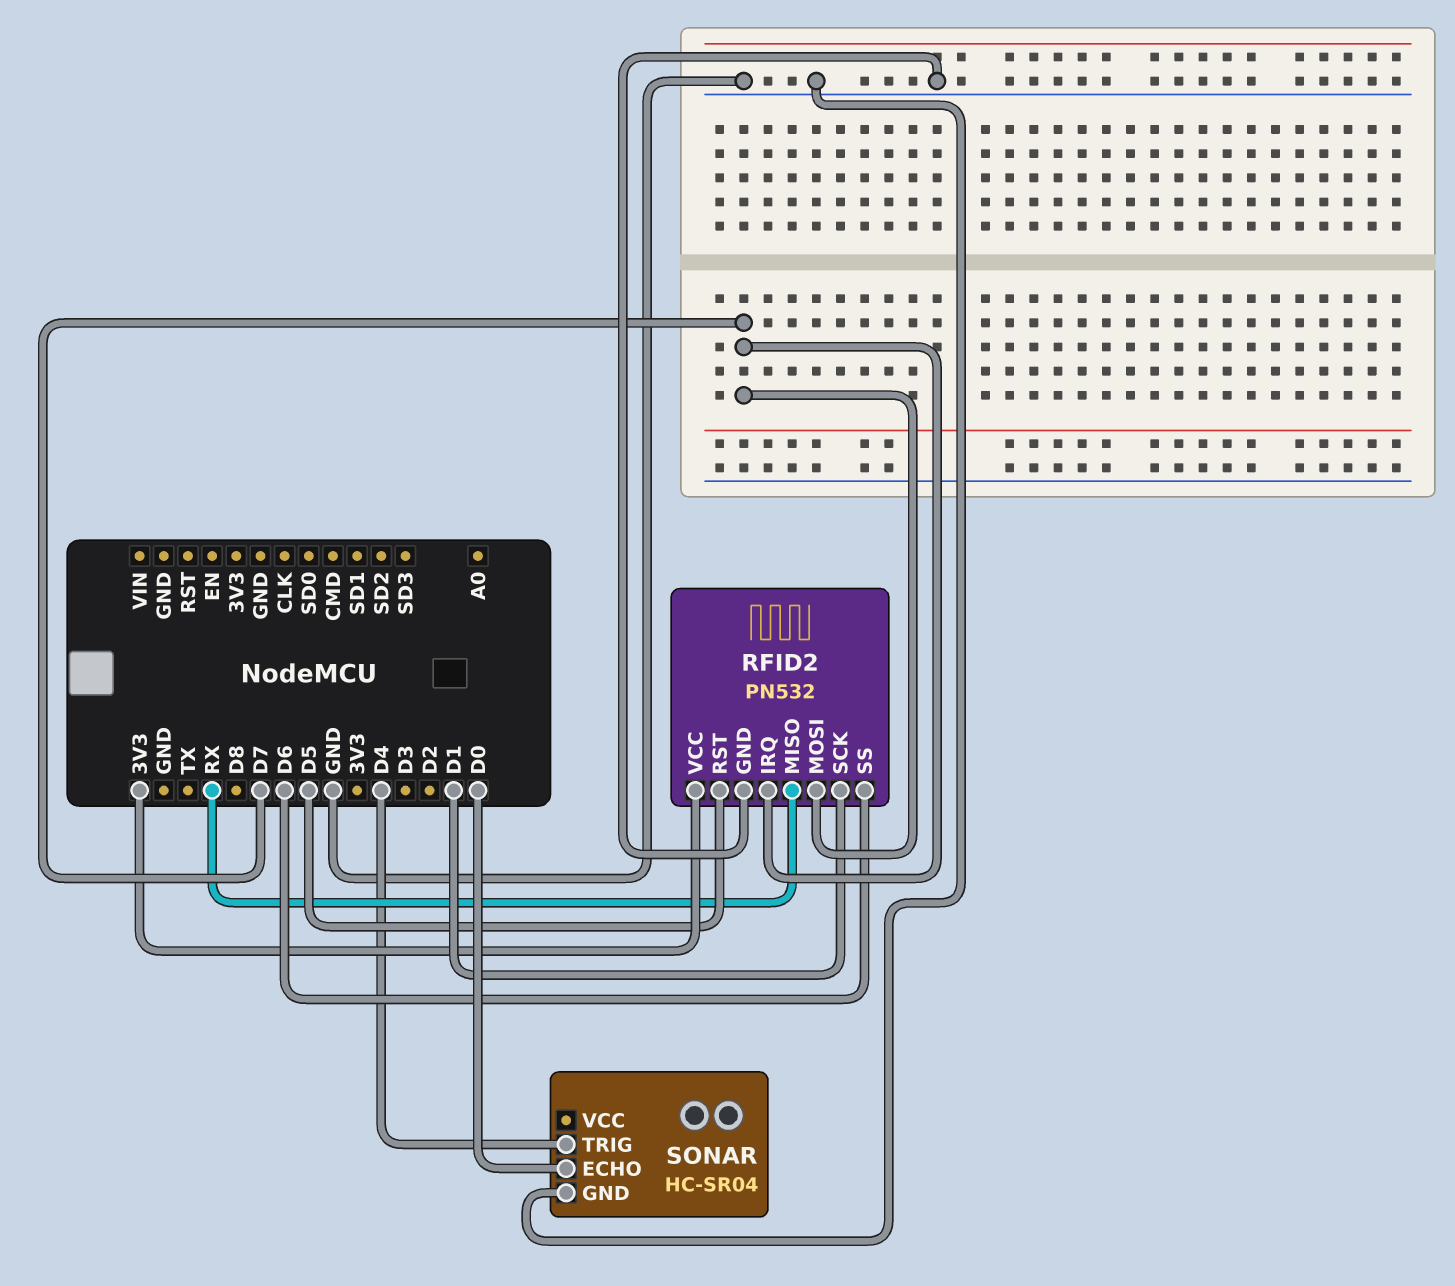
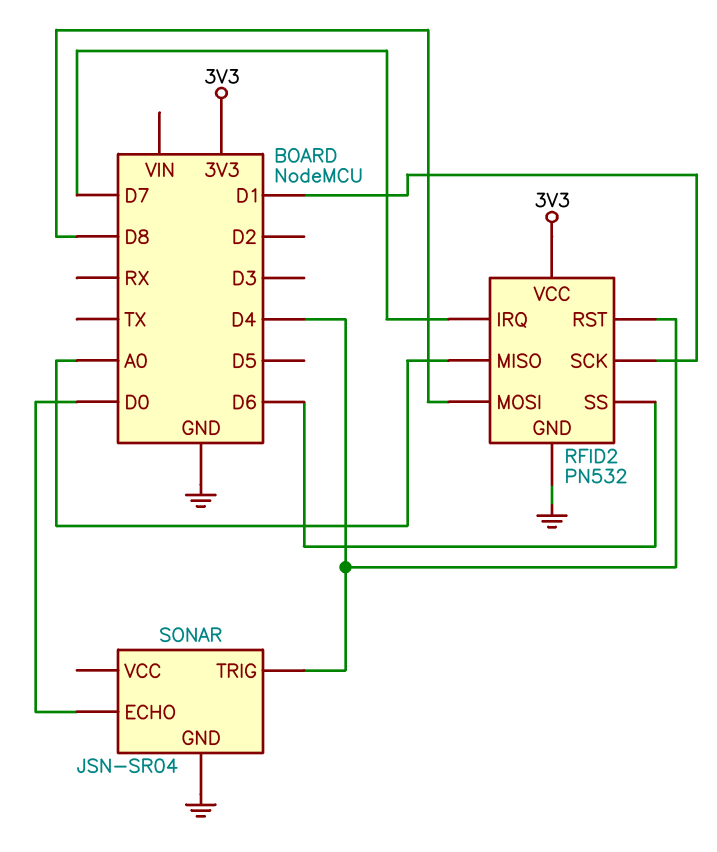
RFID2 pin MISO: RX -> A0
RFID2 pin MOSI: D7 -> D8
RFID2 pin RST: D5 -> D4
SONAR: HC-SR04 -> JSN-SR04

